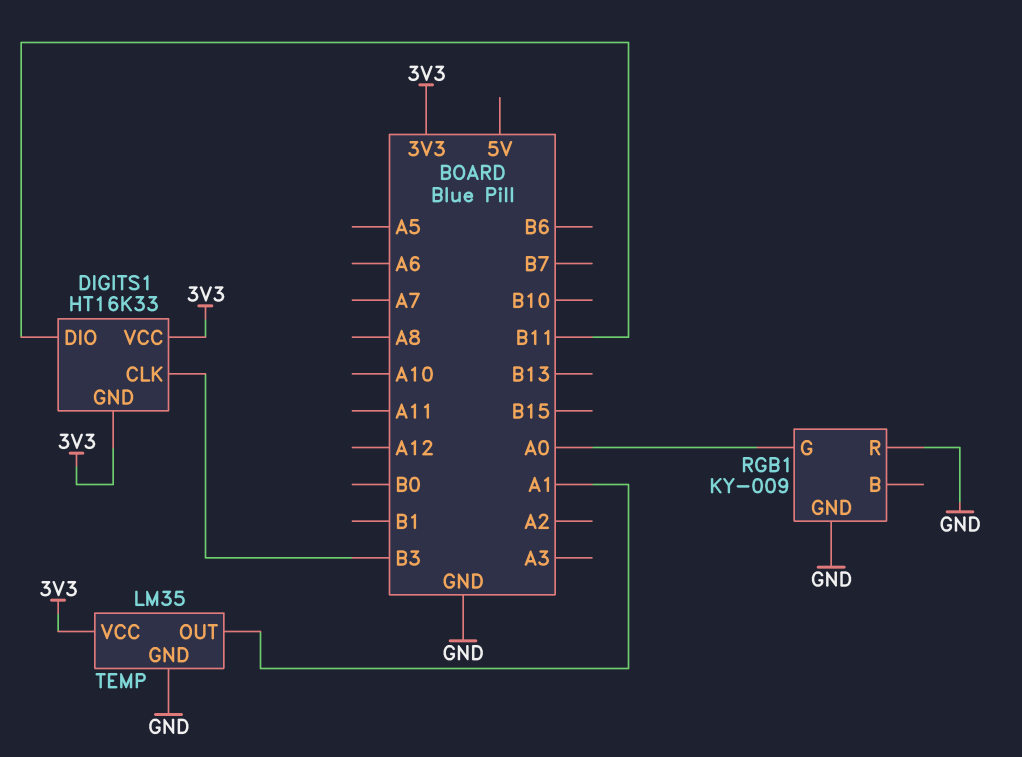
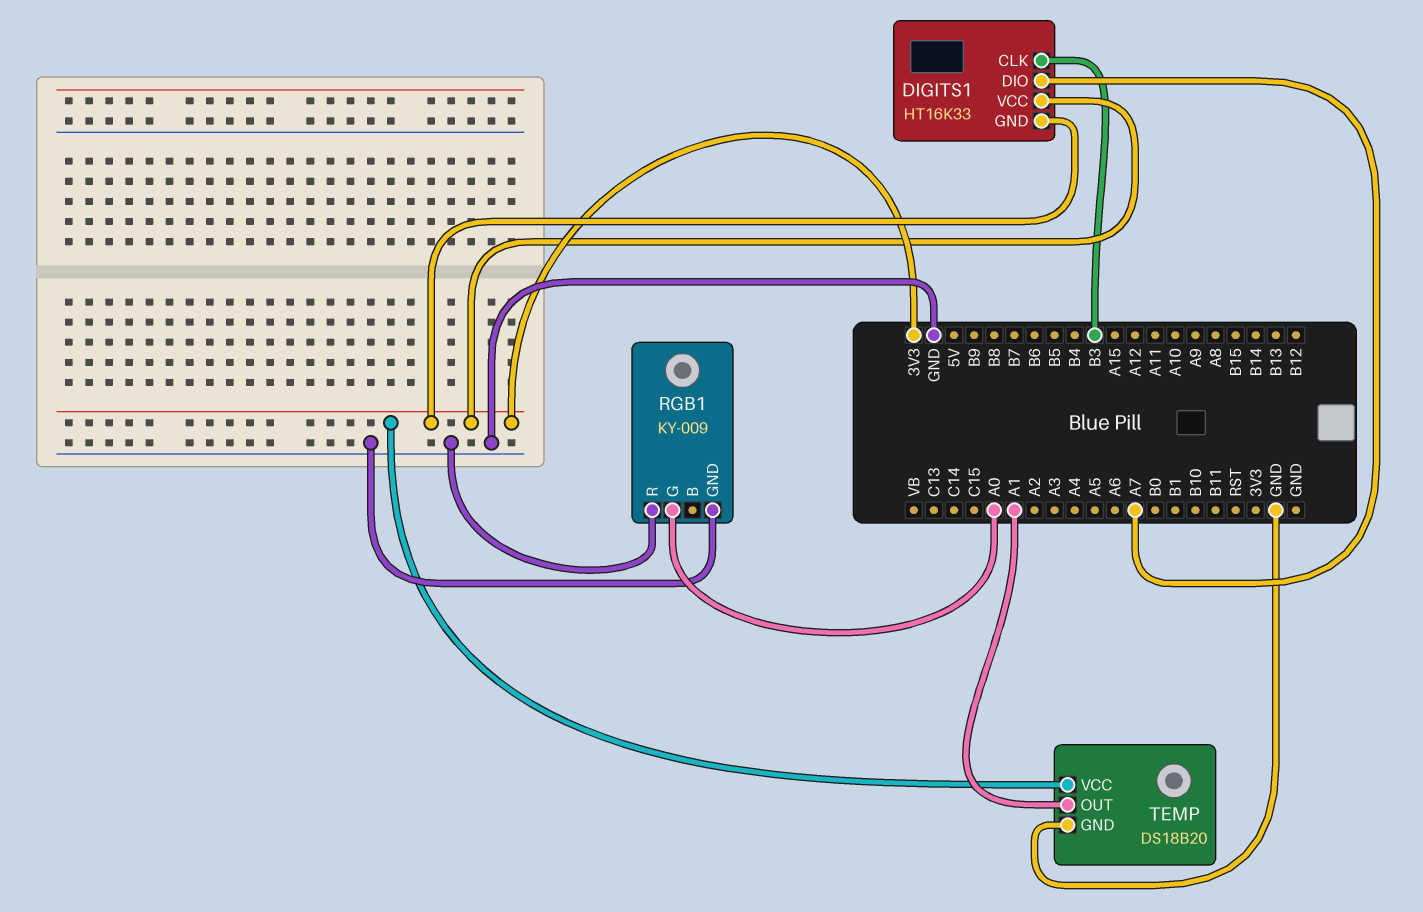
DIGITS1 pin DIO: B11 -> A7
TEMP: LM35 -> DS18B20

